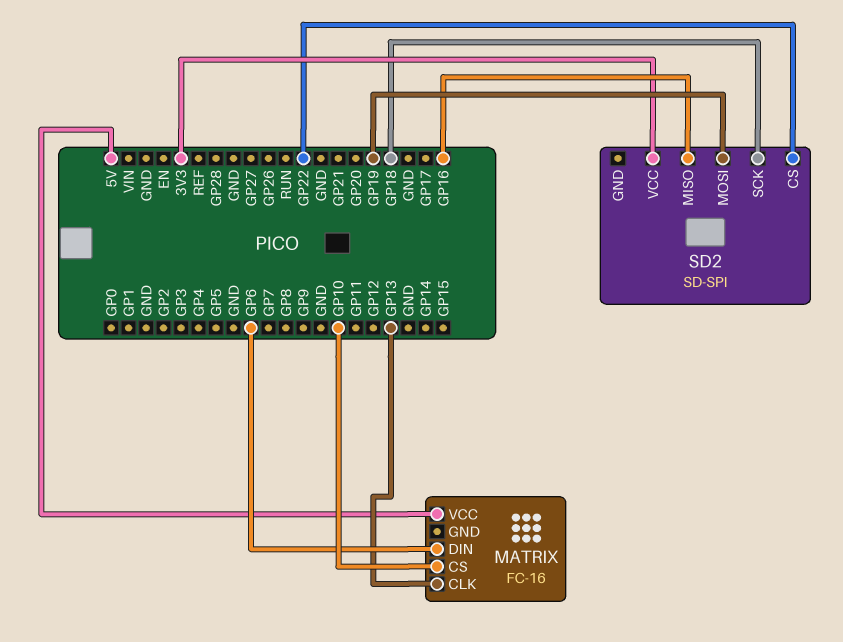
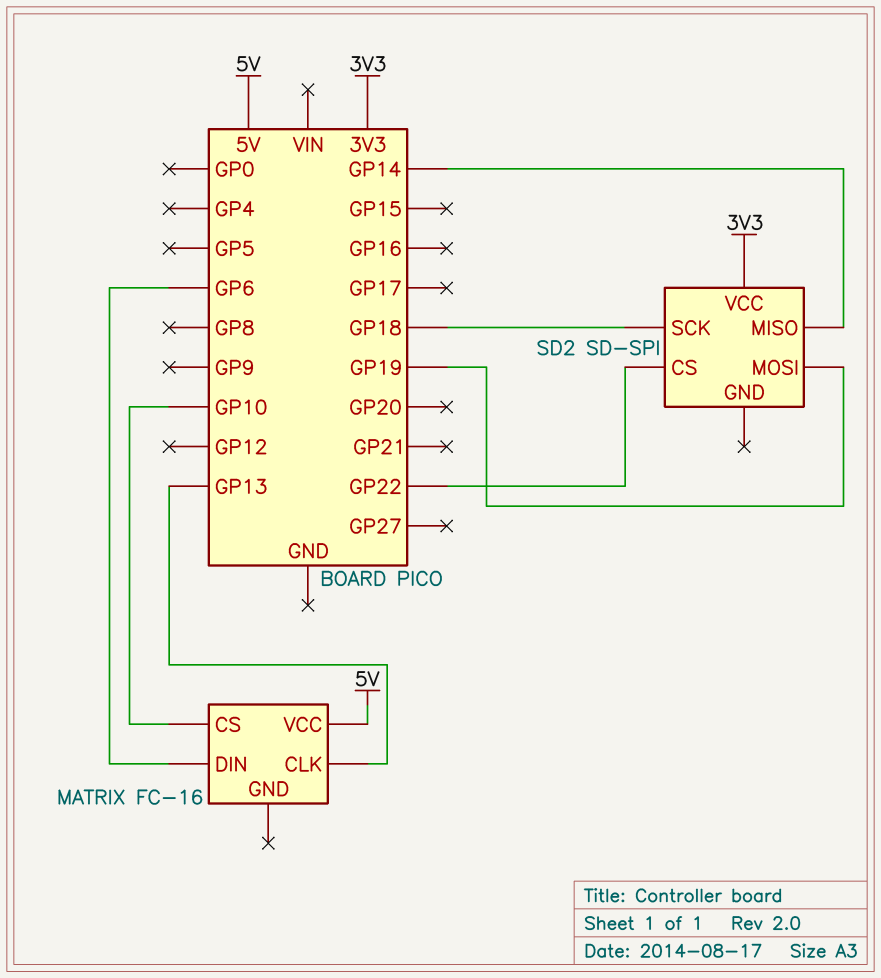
SD2 pin MISO: GP16 -> GP14

